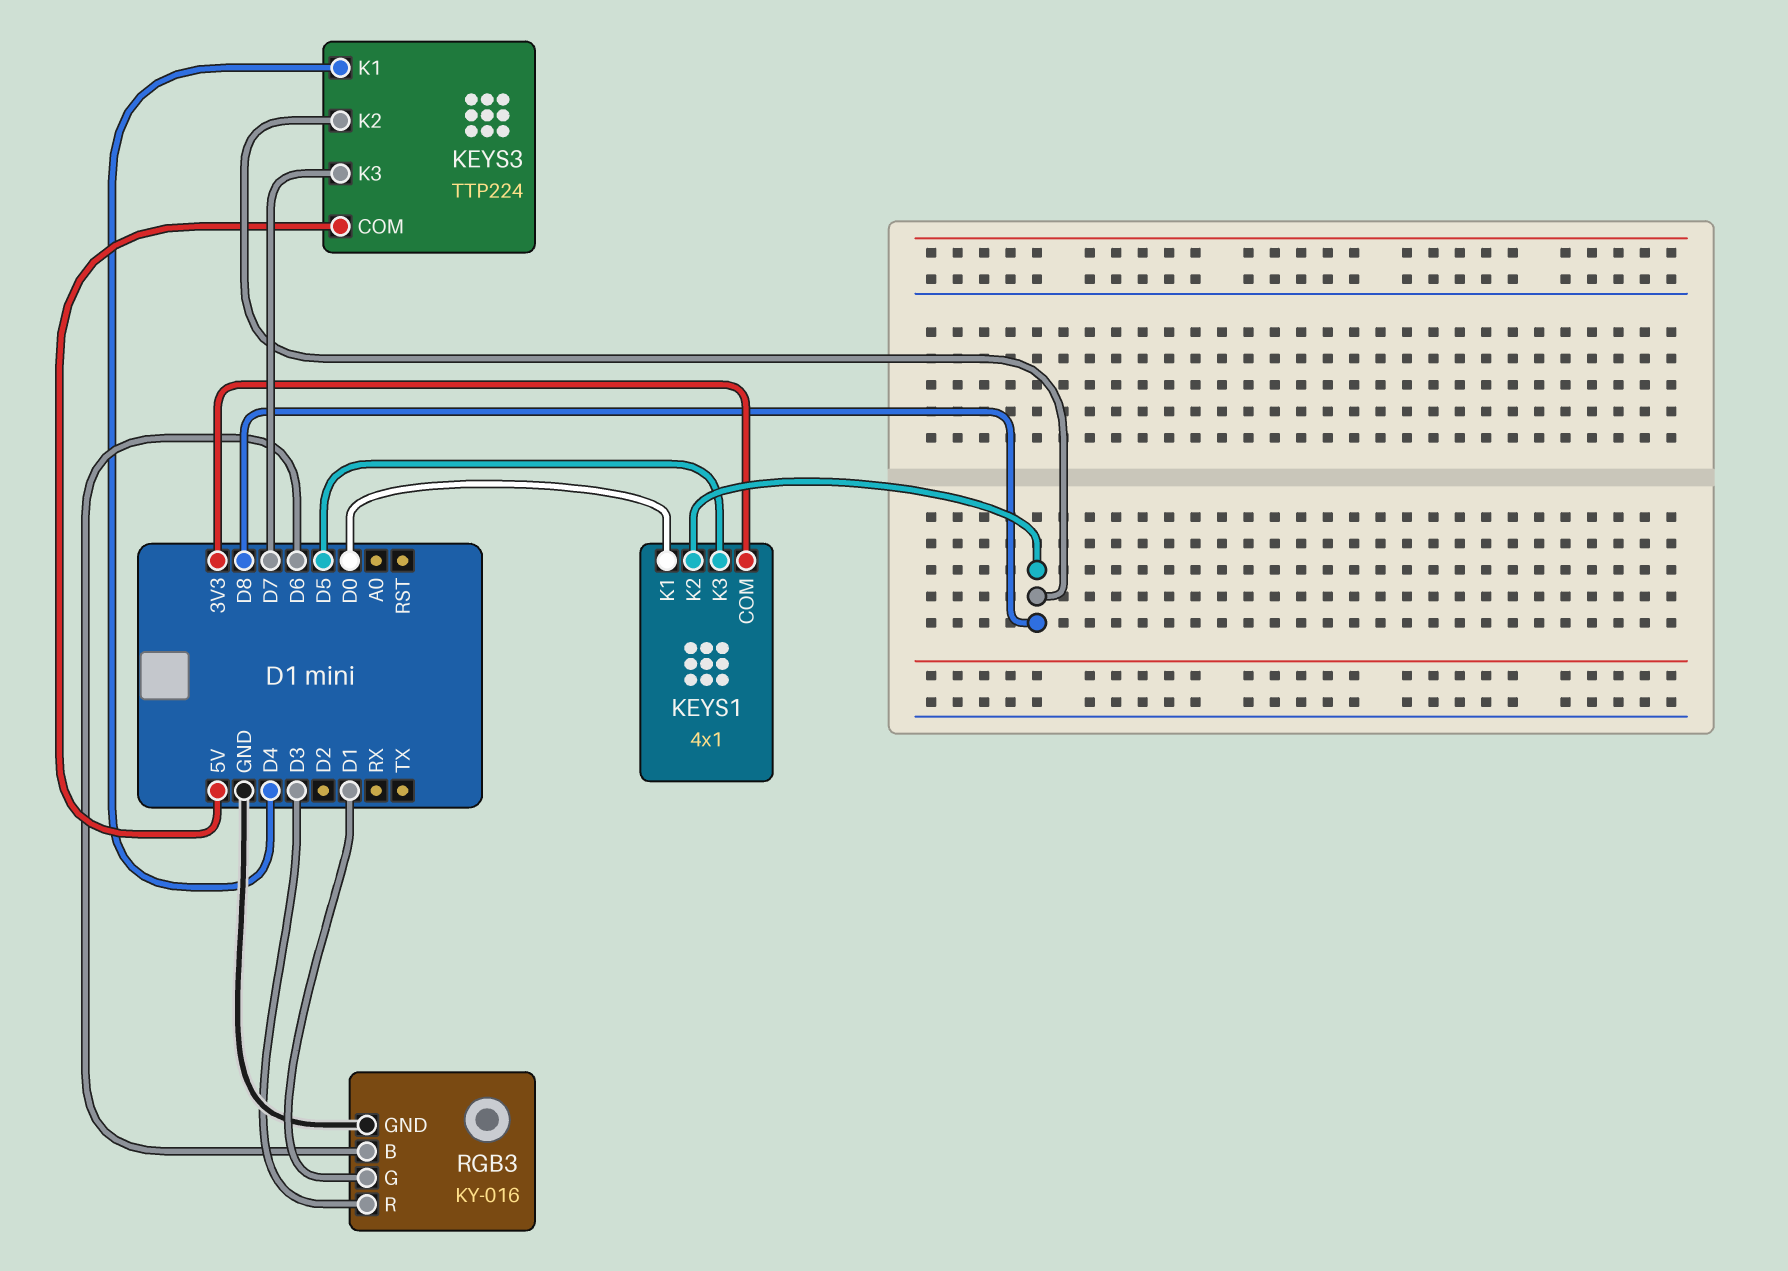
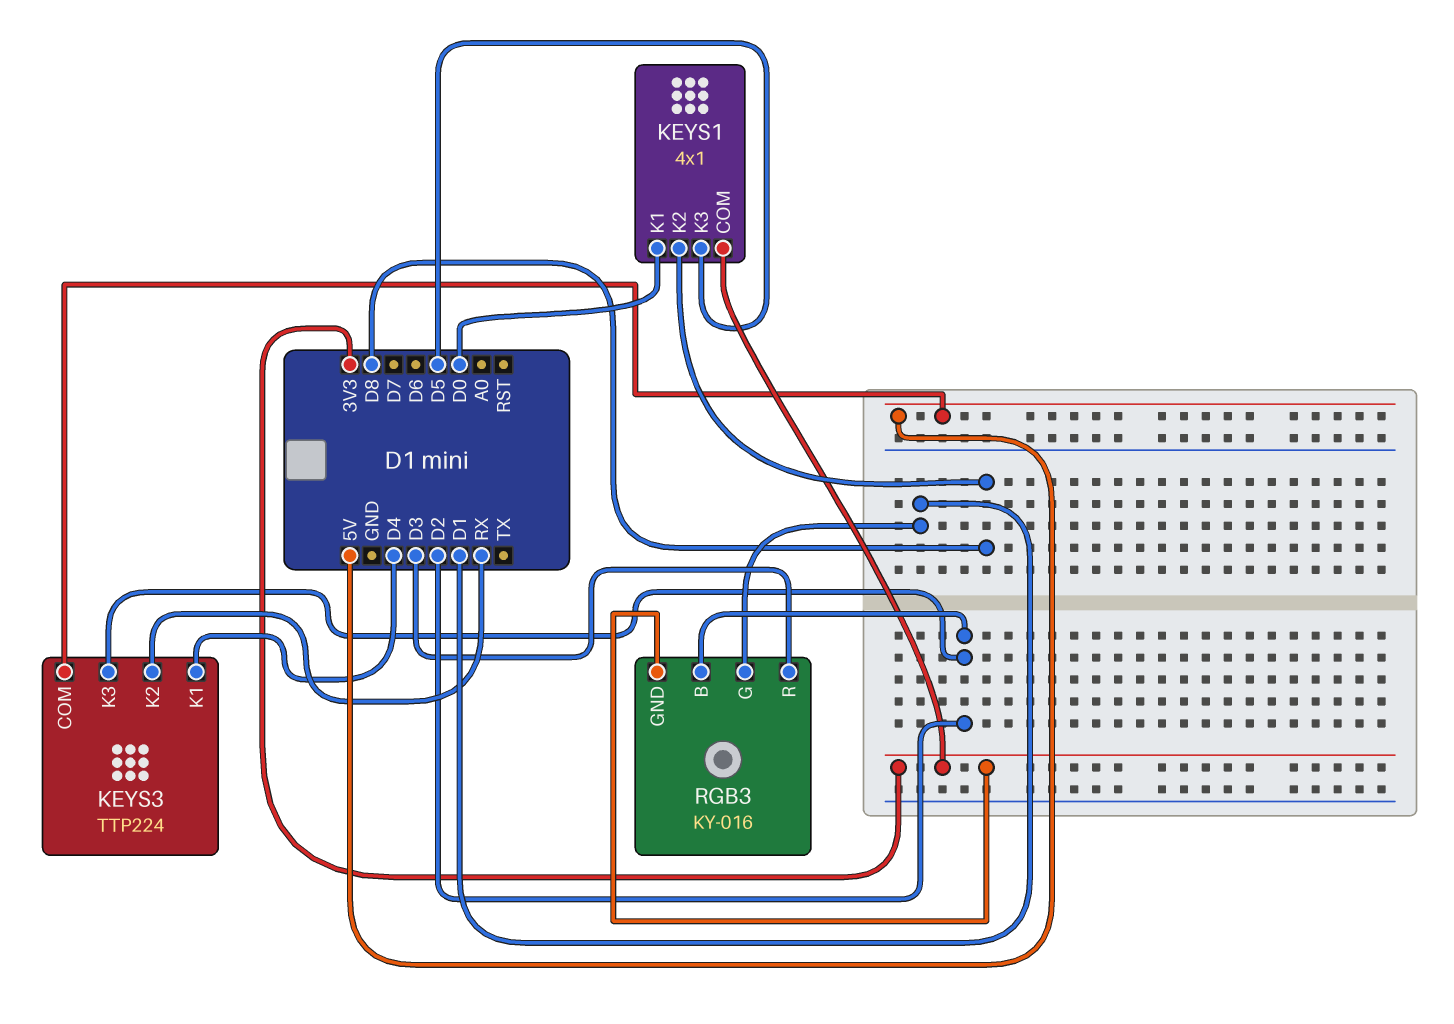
KEYS3 pin K2: D8 -> RX
KEYS3 pin K3: D7 -> D2
RGB3 pin B: D6 -> D2
RGB3 pin GND: GND -> 3V3

